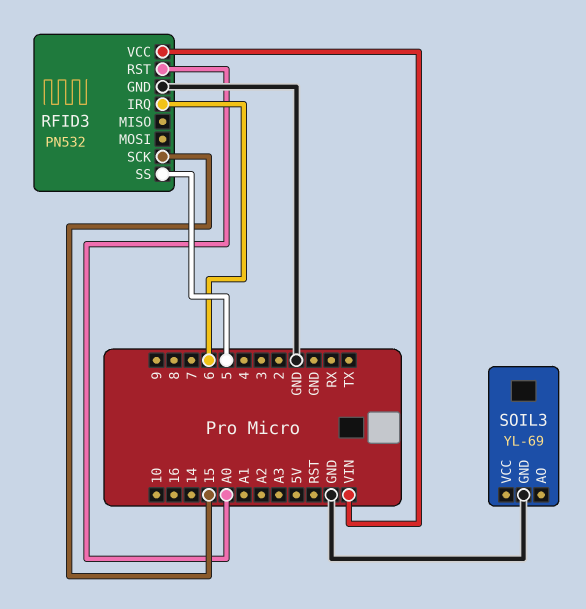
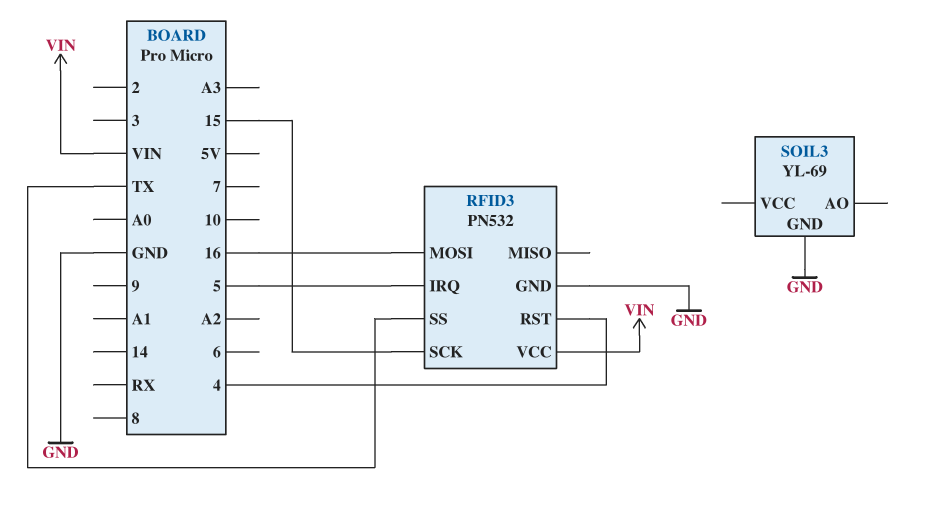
RFID3 pin IRQ: 6 -> 5
RFID3 pin MOSI: none -> 16
RFID3 pin RST: A0 -> 4
RFID3 pin SS: 5 -> TX

